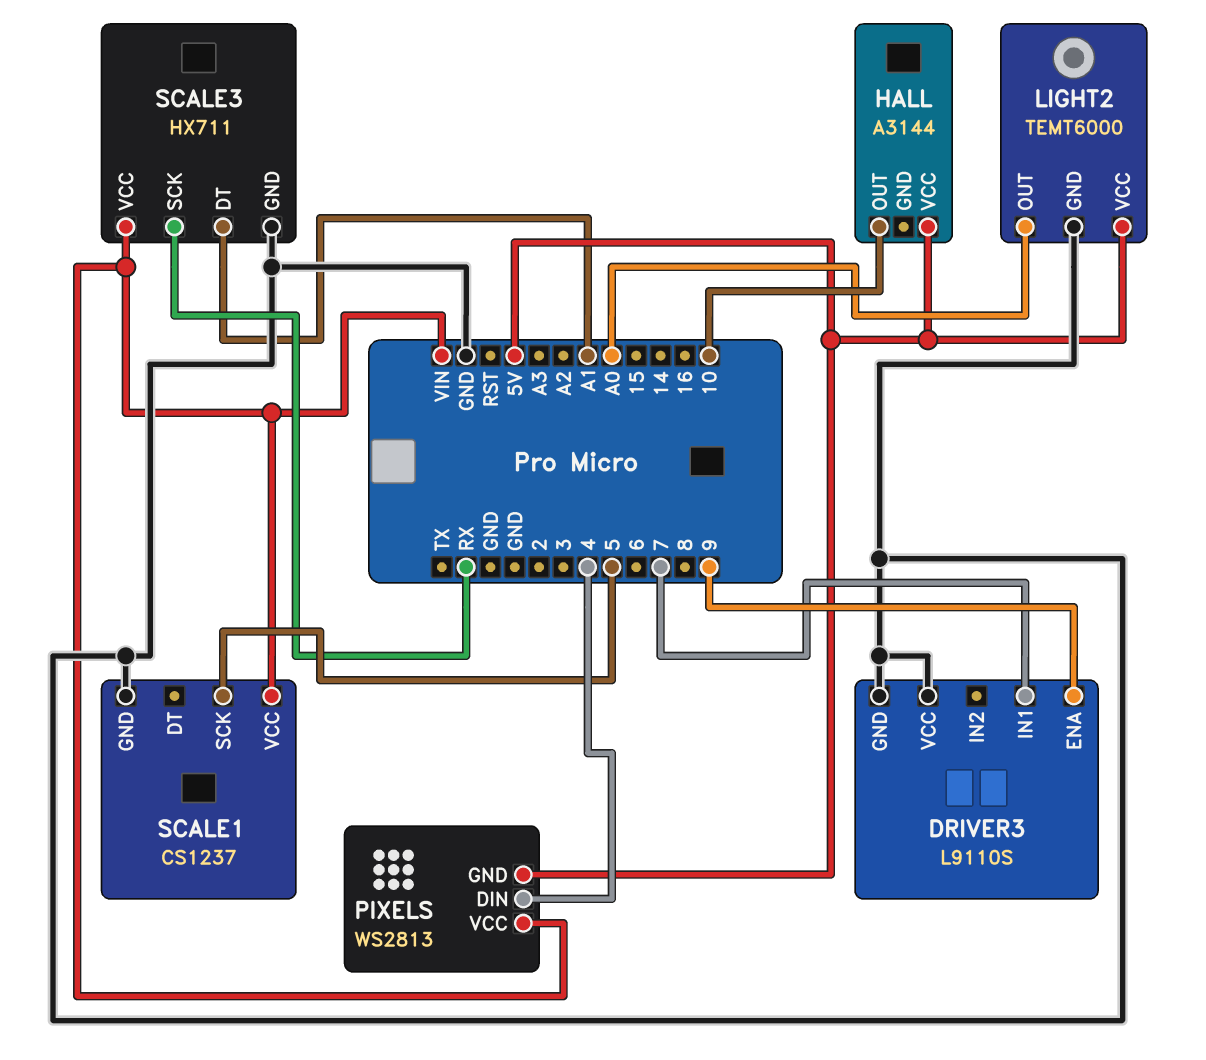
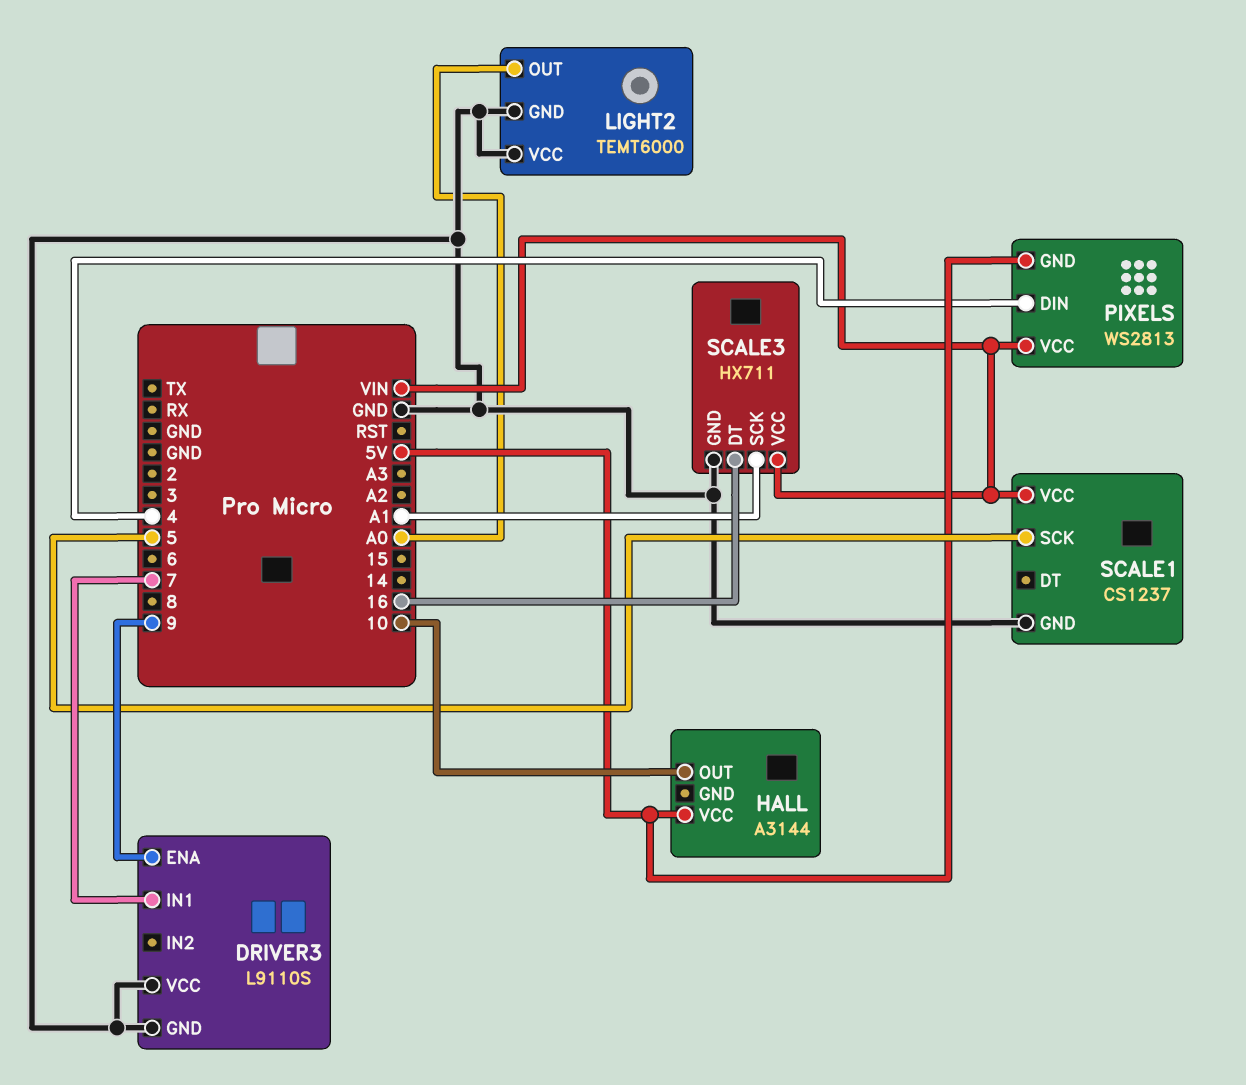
LIGHT2 pin VCC: 5V -> GND
SCALE3 pin DT: A1 -> 16
SCALE3 pin SCK: RX -> A1

